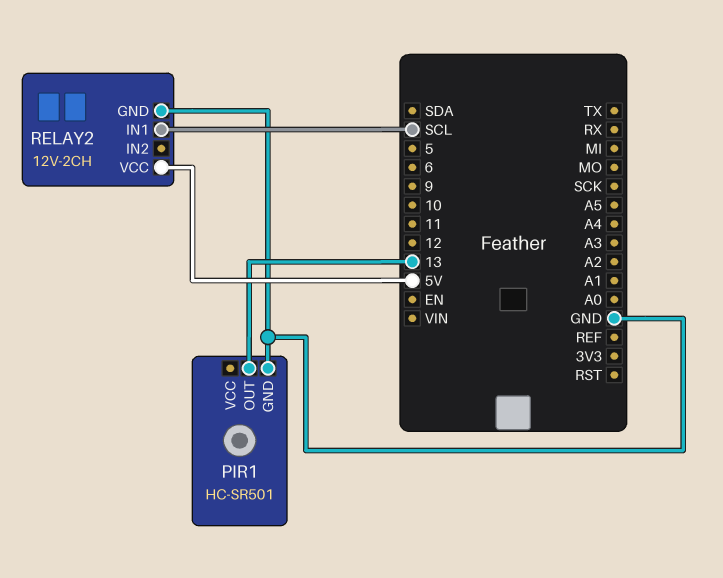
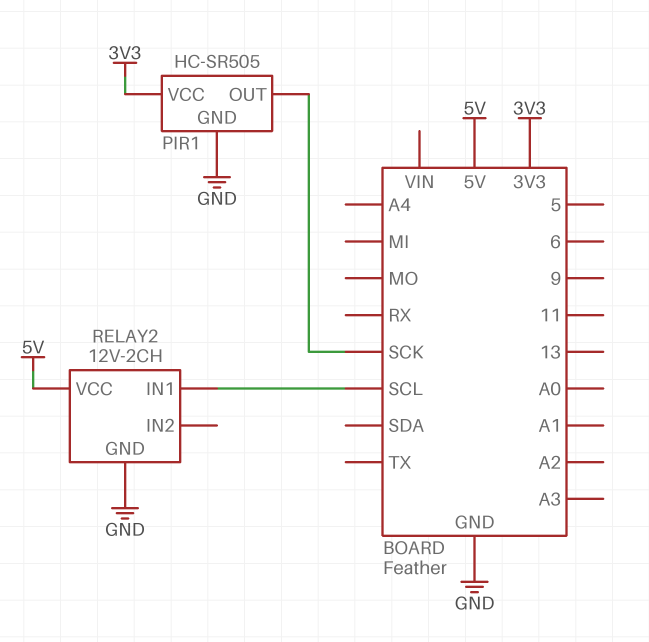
PIR1: HC-SR501 -> HC-SR505
PIR1 pin OUT: 13 -> SCK
PIR1 pin VCC: none -> 3V3

